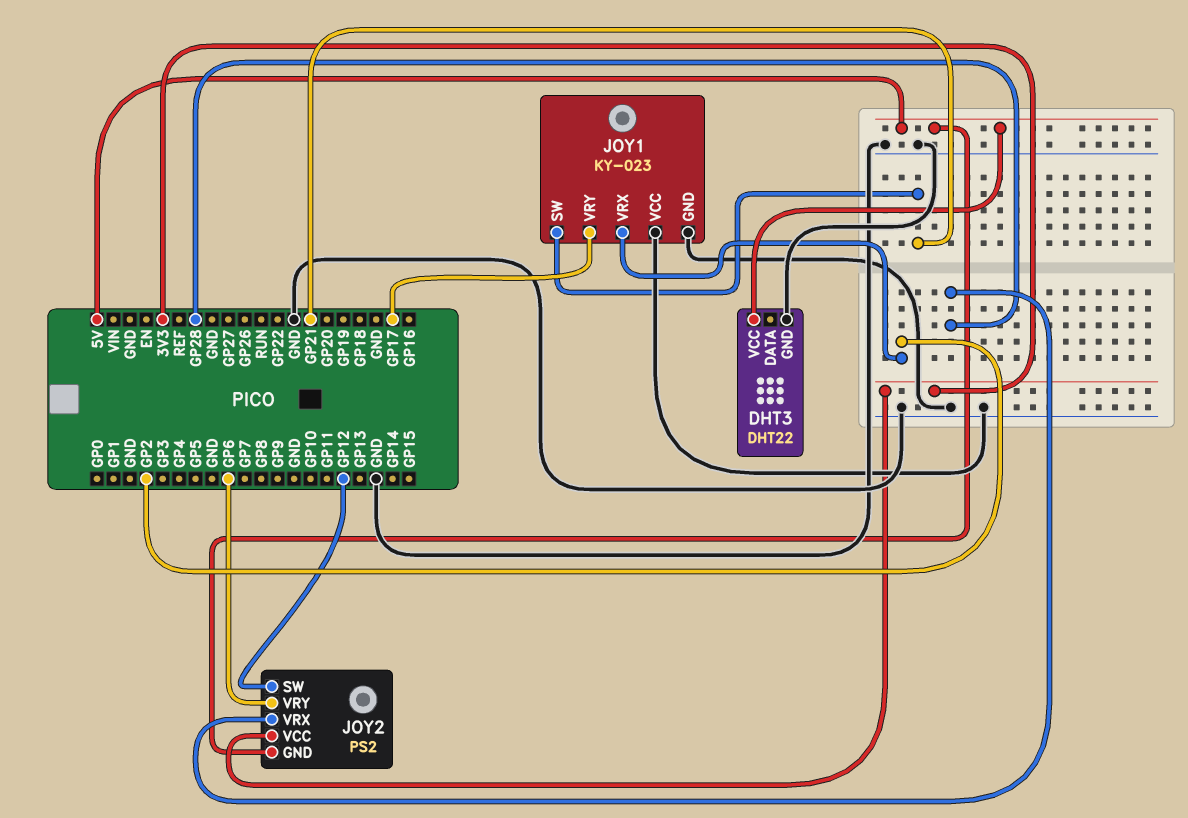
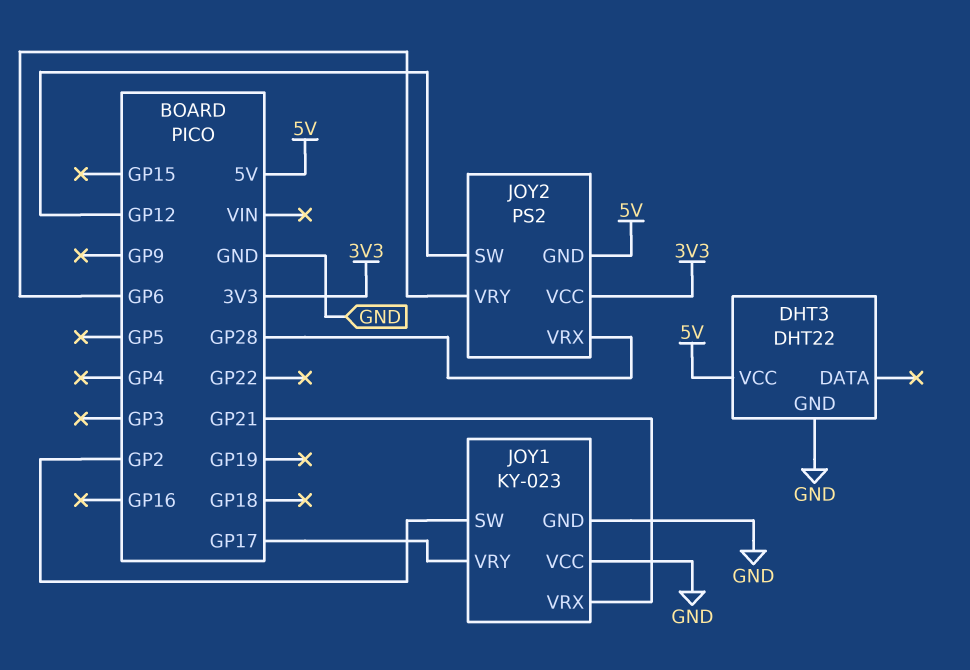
JOY1 pin SW: GP21 -> GP2
JOY1 pin VRX: GP2 -> GP21

